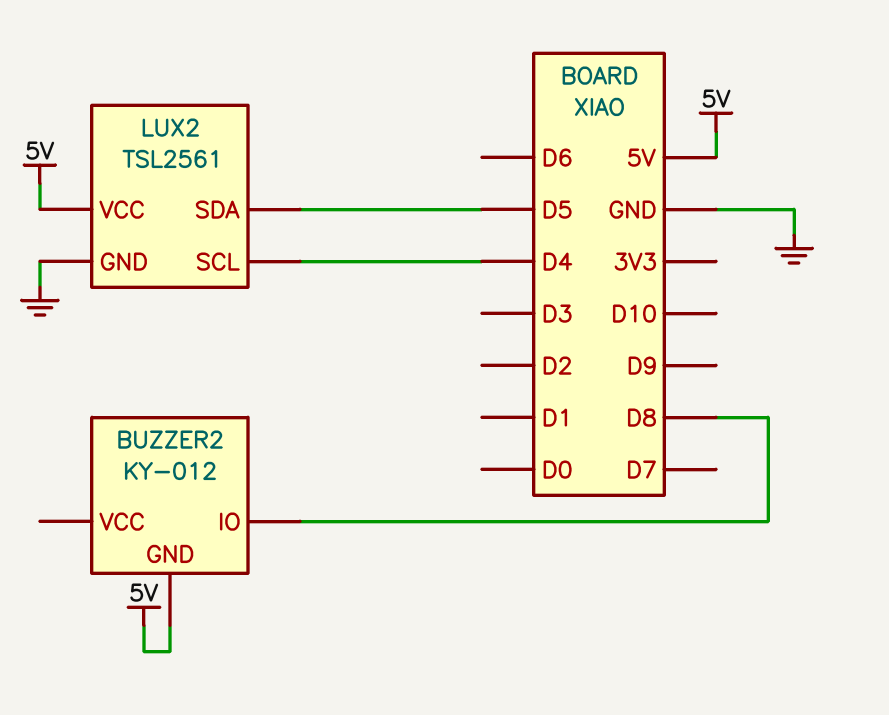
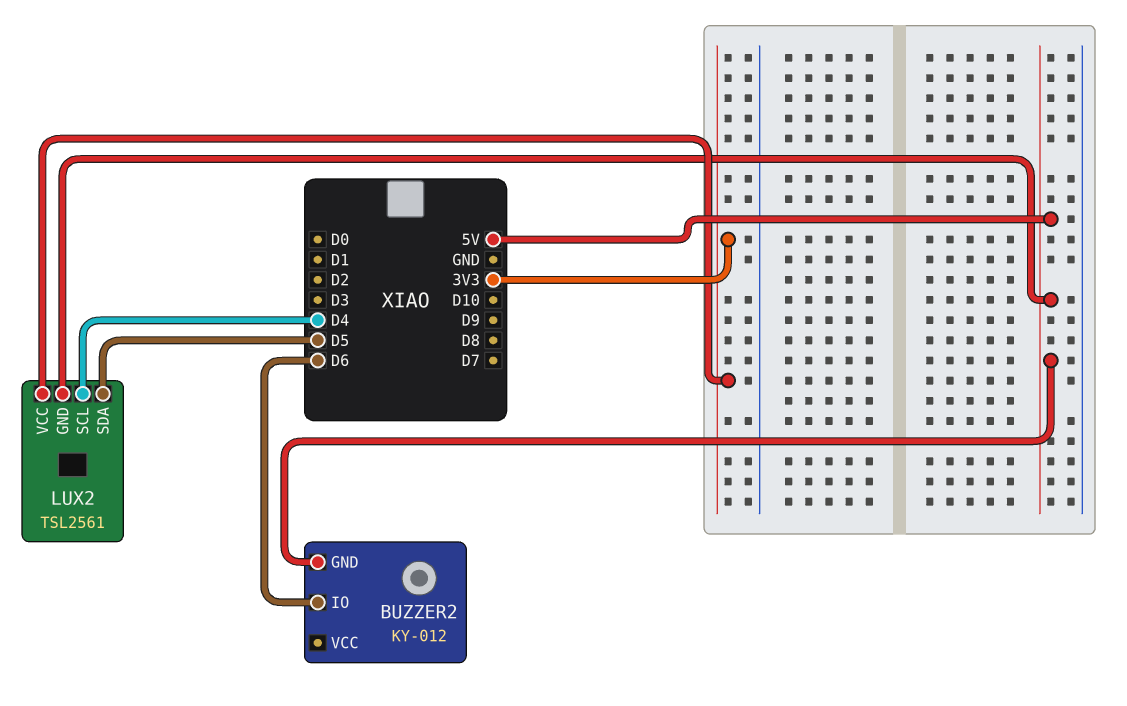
BUZZER2 pin IO: D8 -> D6
LUX2 pin GND: GND -> 5V
LUX2 pin VCC: 5V -> 3V3

